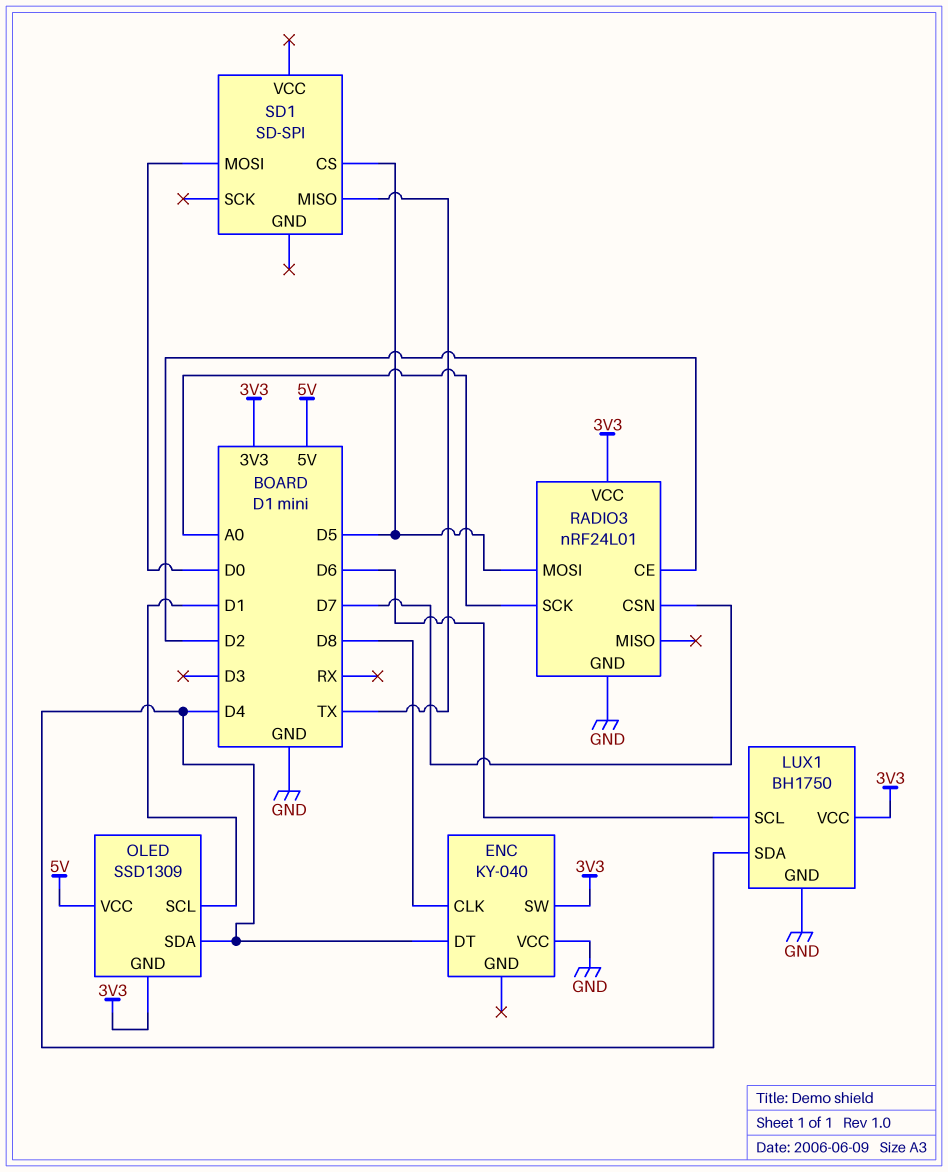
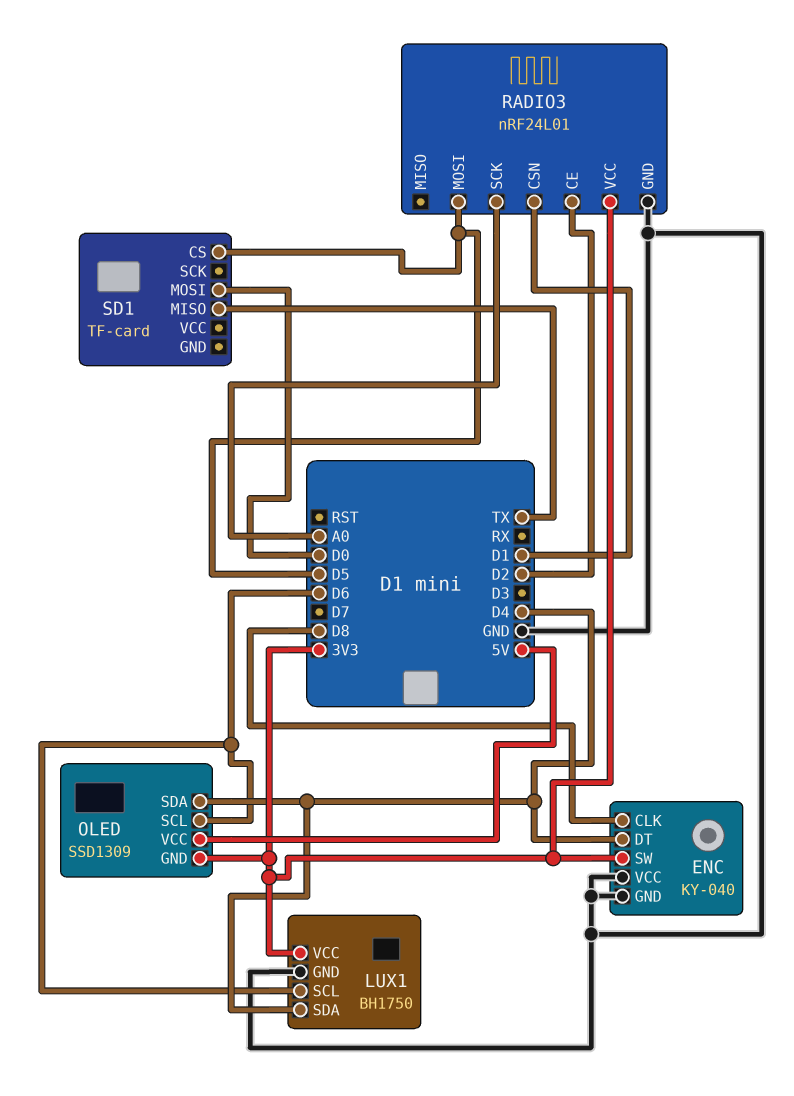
ENC pin GND: none -> GND
OLED pin SCL: D1 -> D6
RADIO3 pin CSN: D7 -> D1
SD1: SD-SPI -> TF-card

